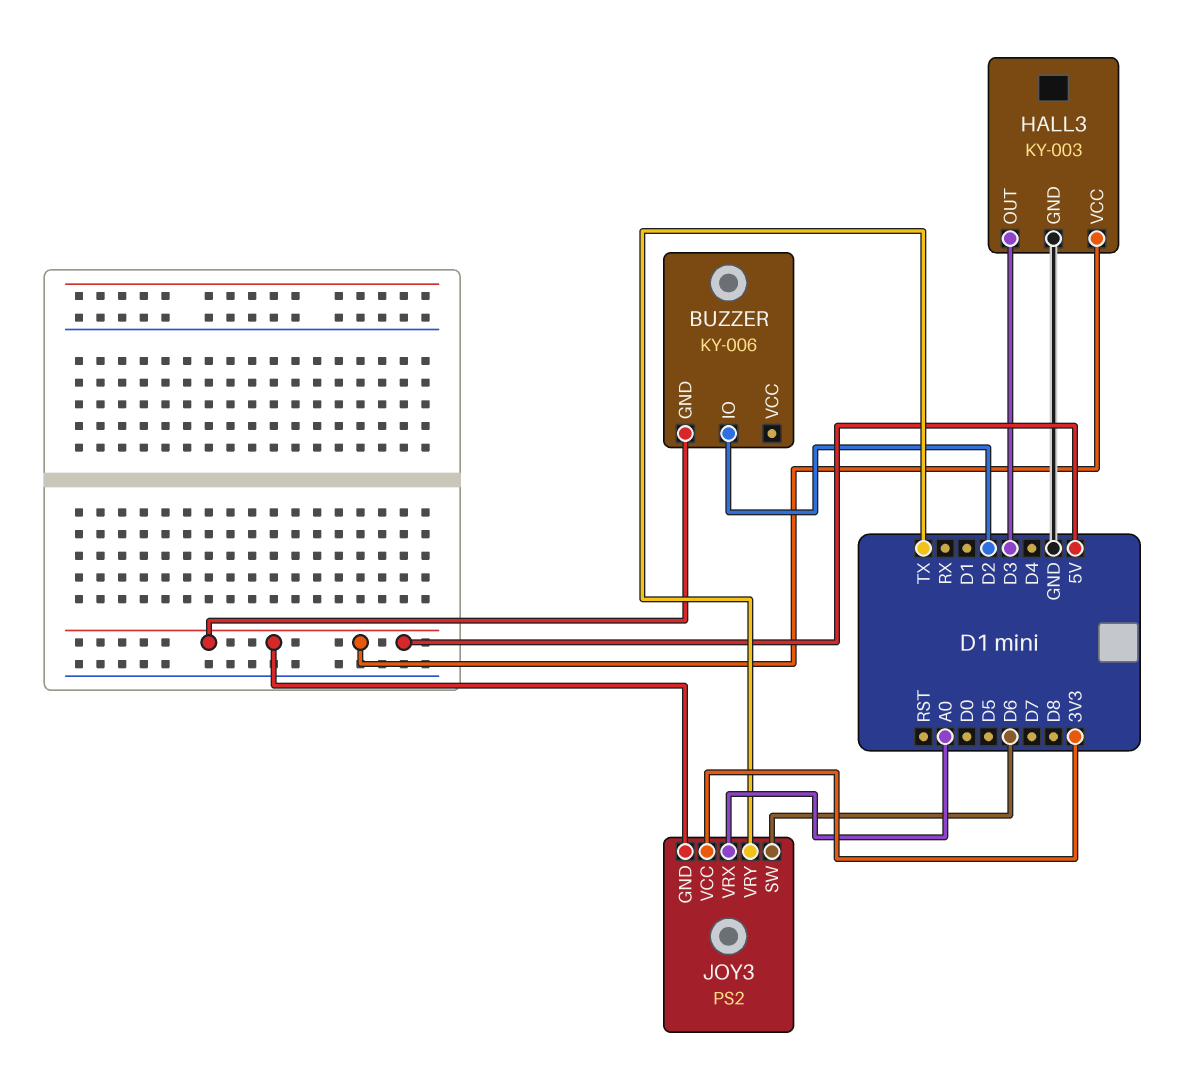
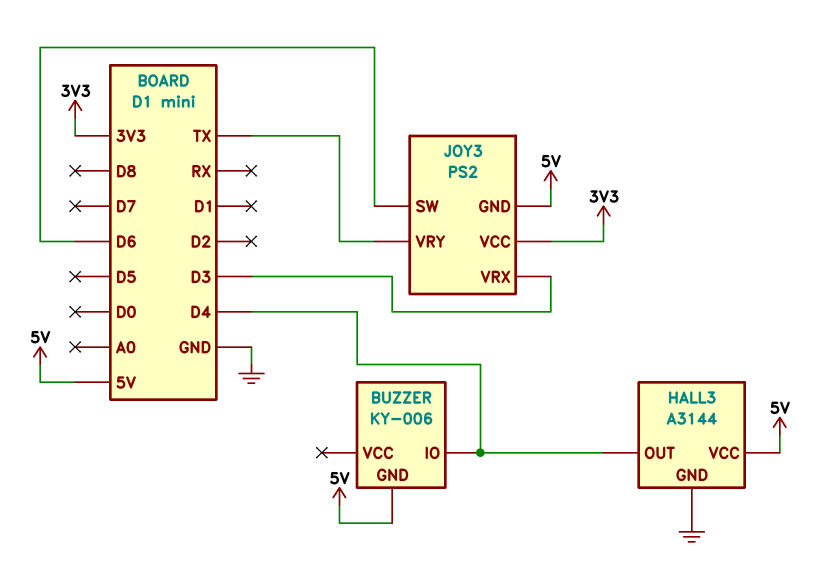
BUZZER pin IO: D2 -> D4
HALL3: KY-003 -> A3144
HALL3 pin OUT: D3 -> D4
JOY3 pin VRX: A0 -> D3

